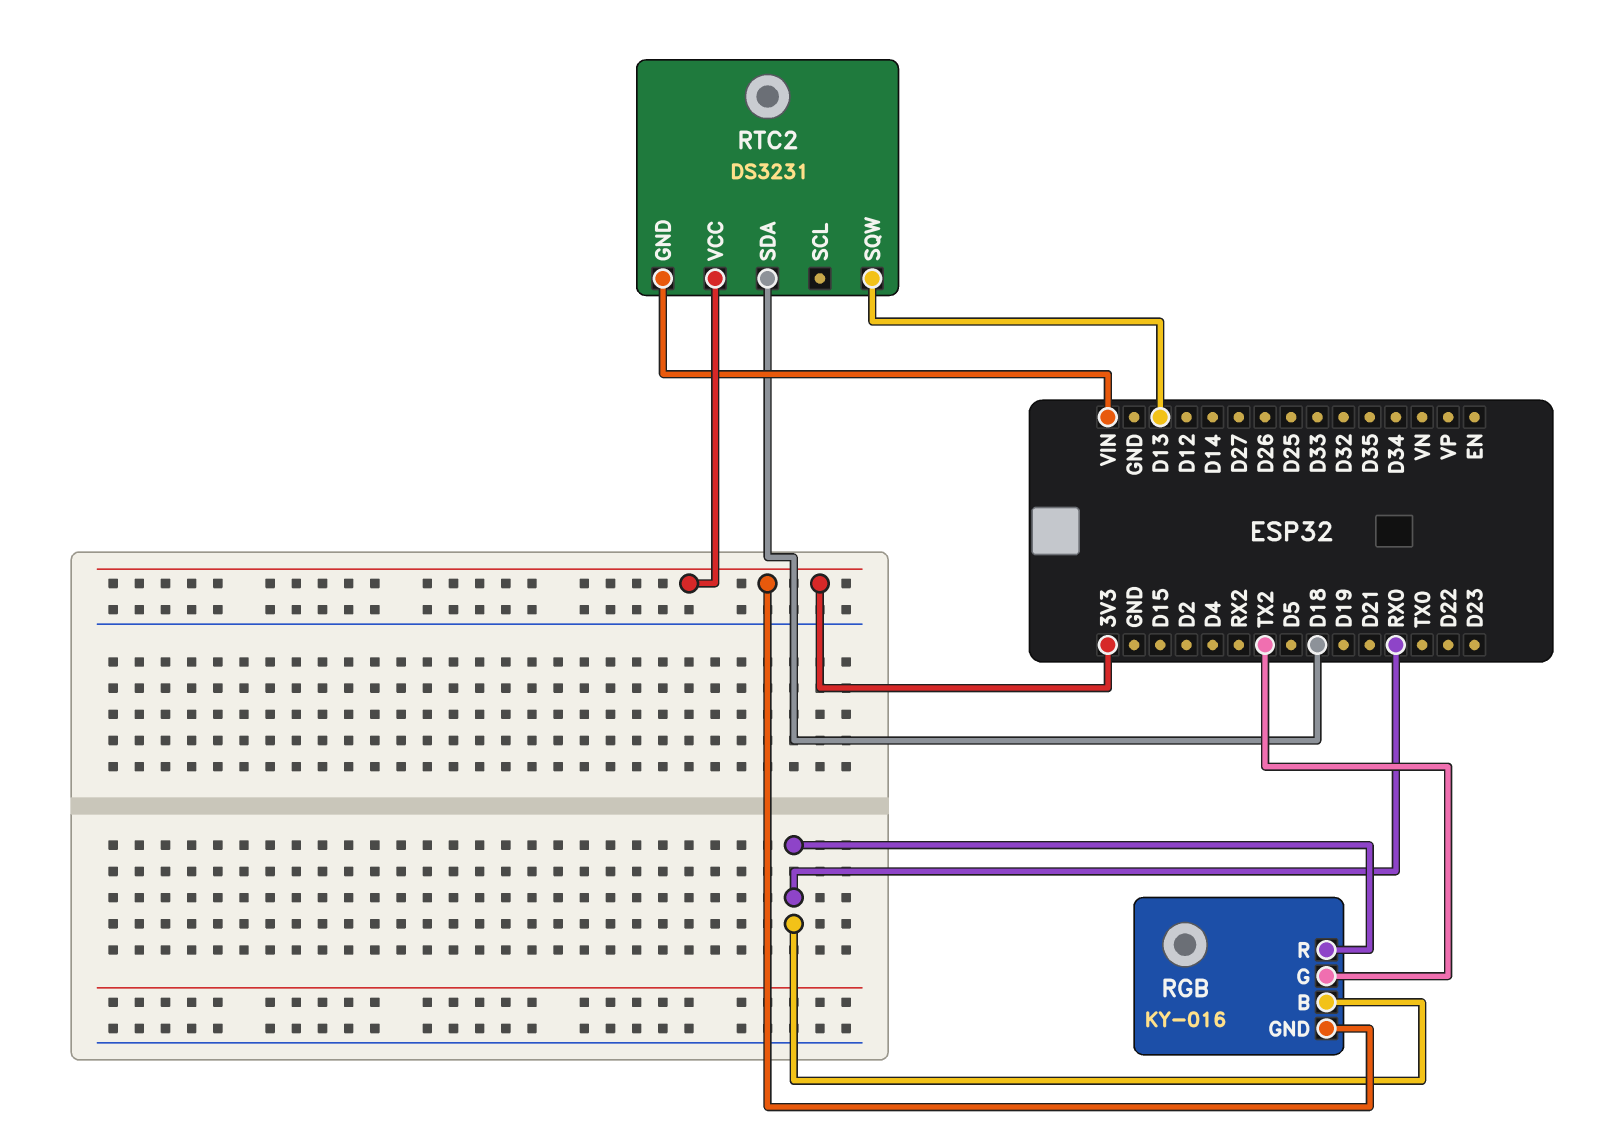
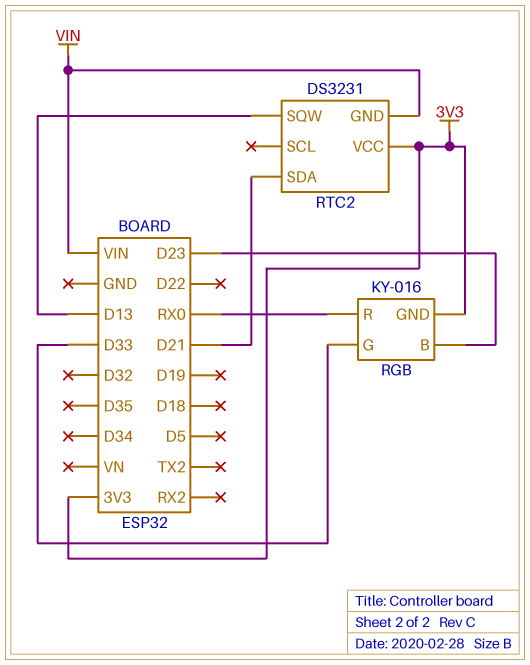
RGB pin B: RX0 -> D23
RGB pin G: TX2 -> D33
RTC2 pin SDA: D18 -> D21

